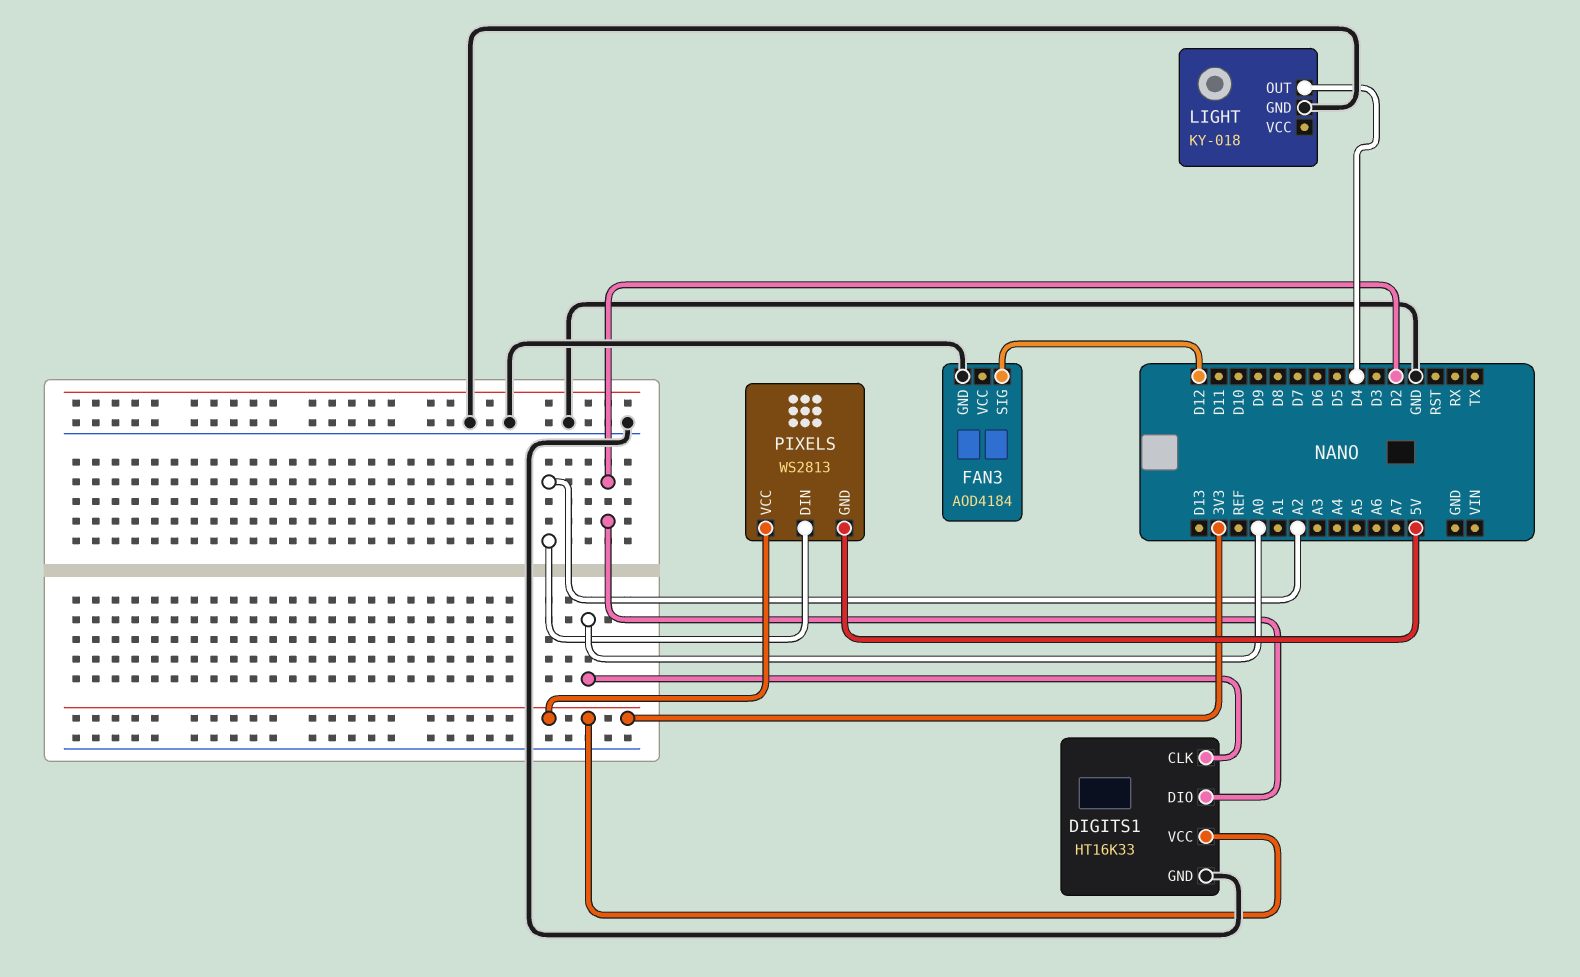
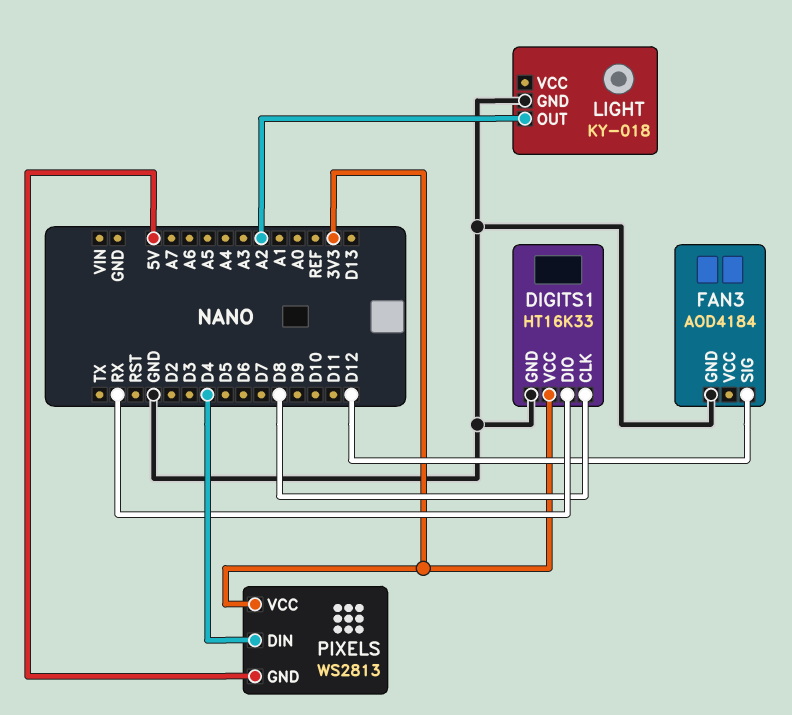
DIGITS1 pin CLK: A0 -> D8
DIGITS1 pin DIO: D2 -> RX
LIGHT pin OUT: D4 -> A2
PIXELS pin DIN: A2 -> D4

